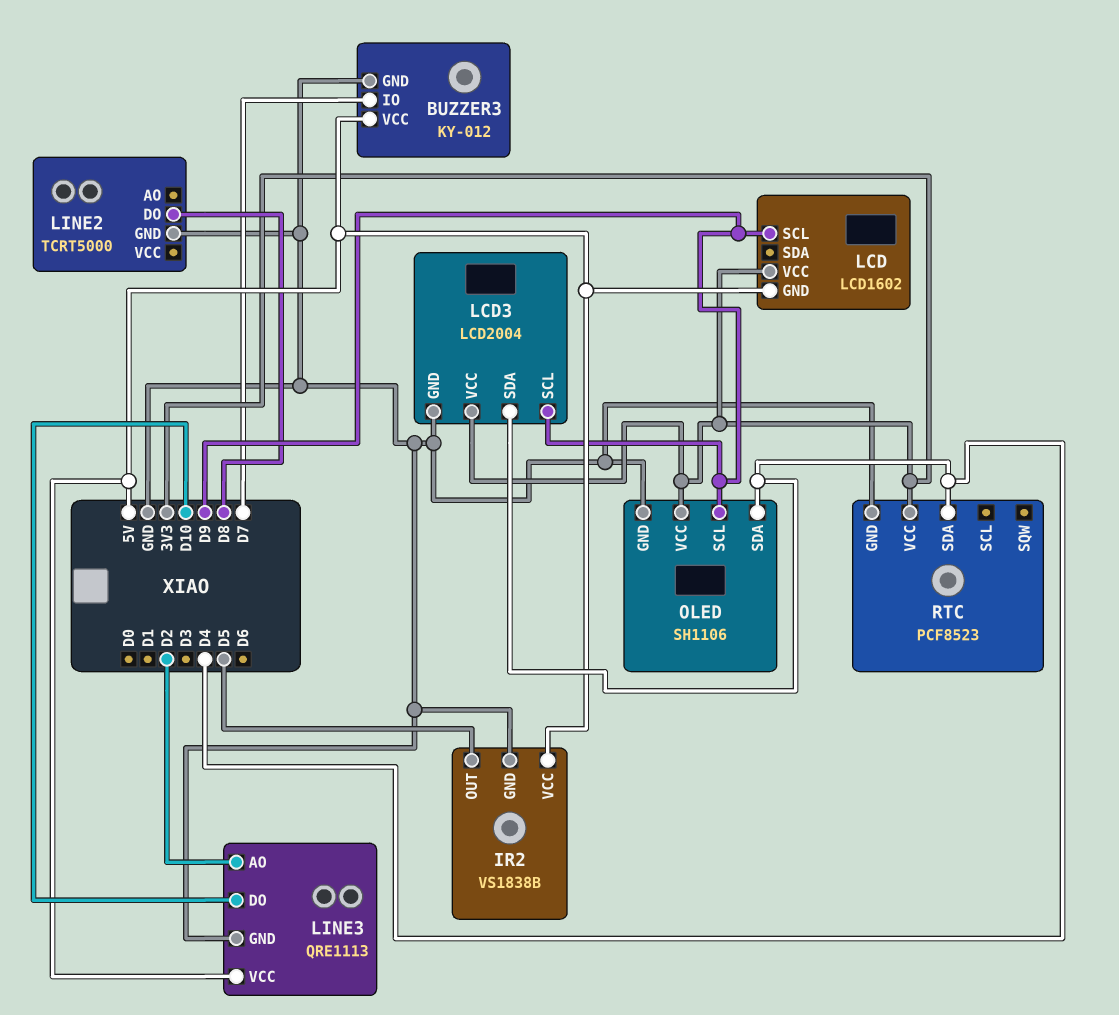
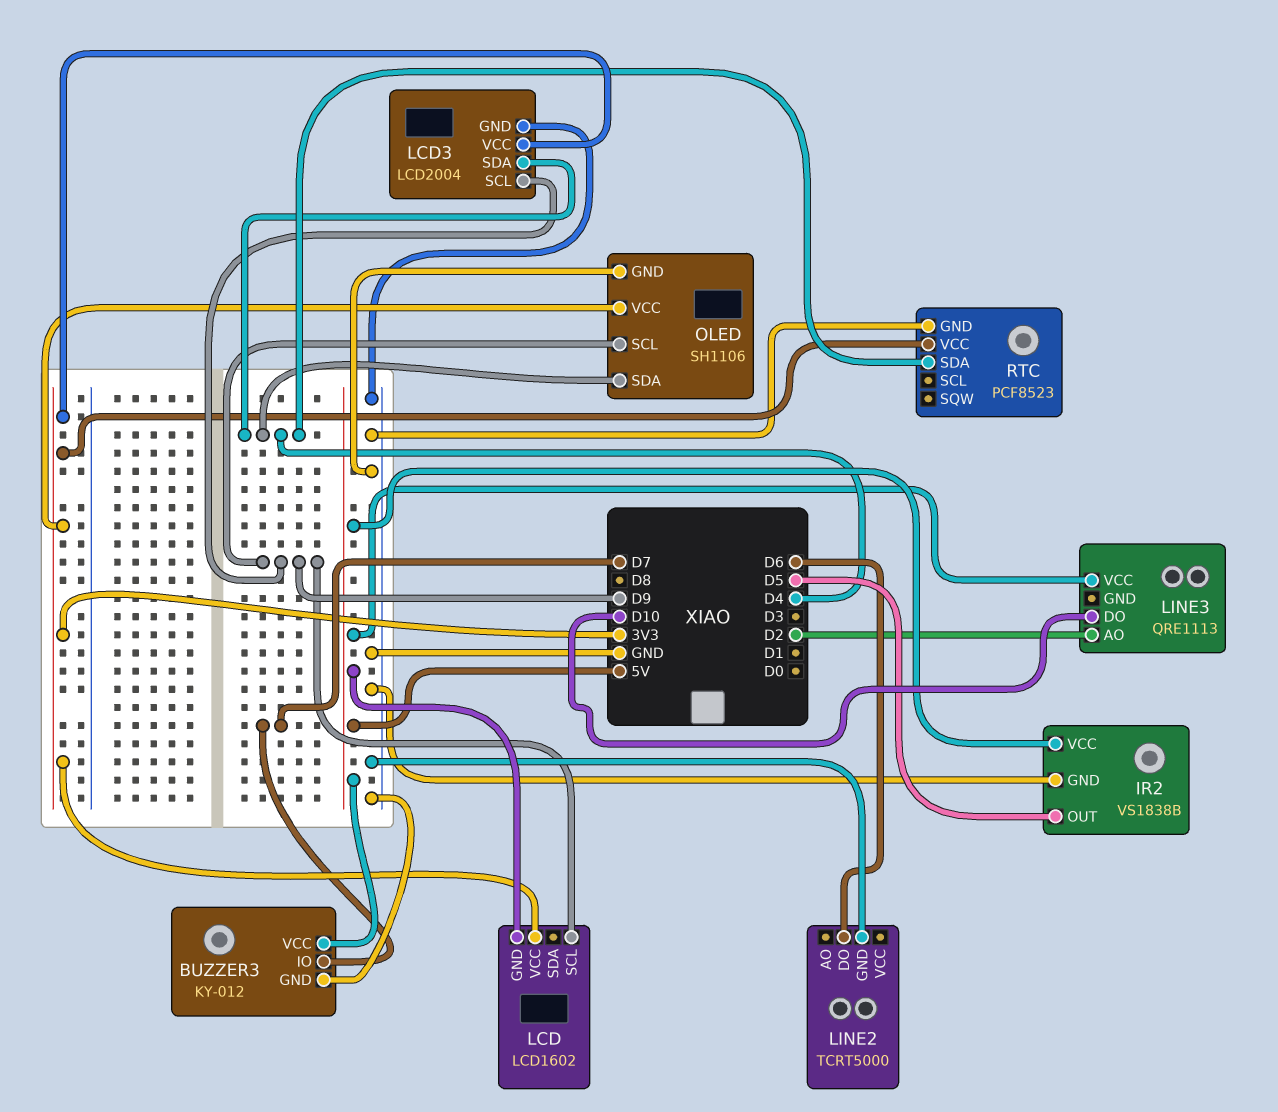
LINE2 pin DO: D8 -> D6
LINE3 pin GND: GND -> none

